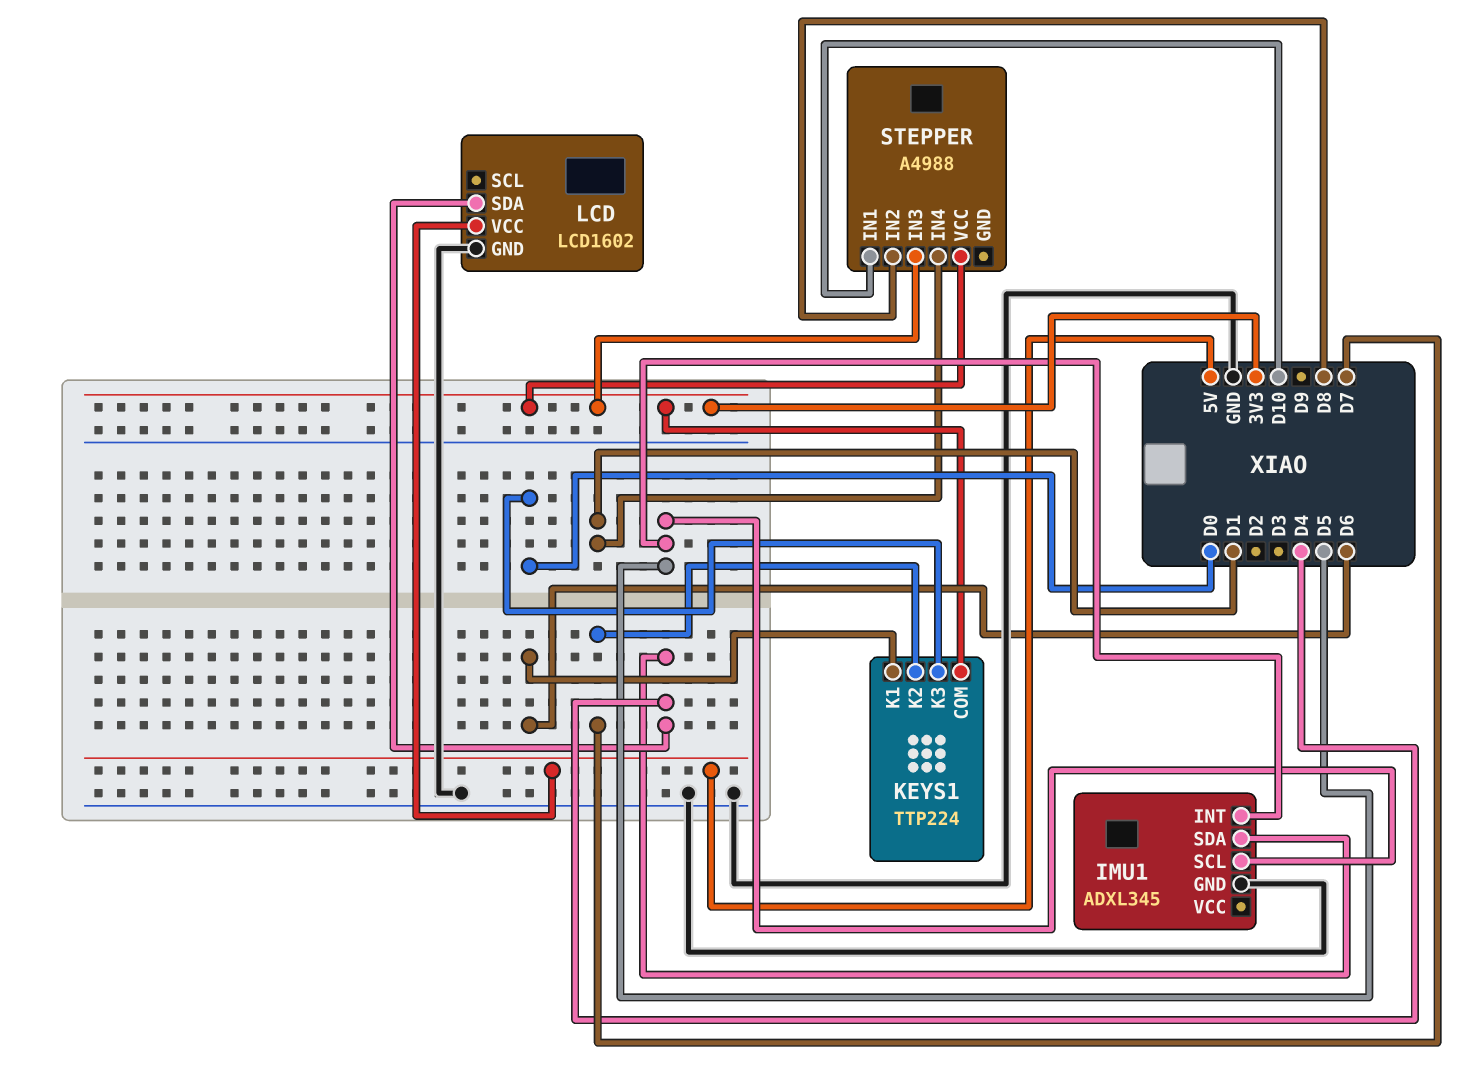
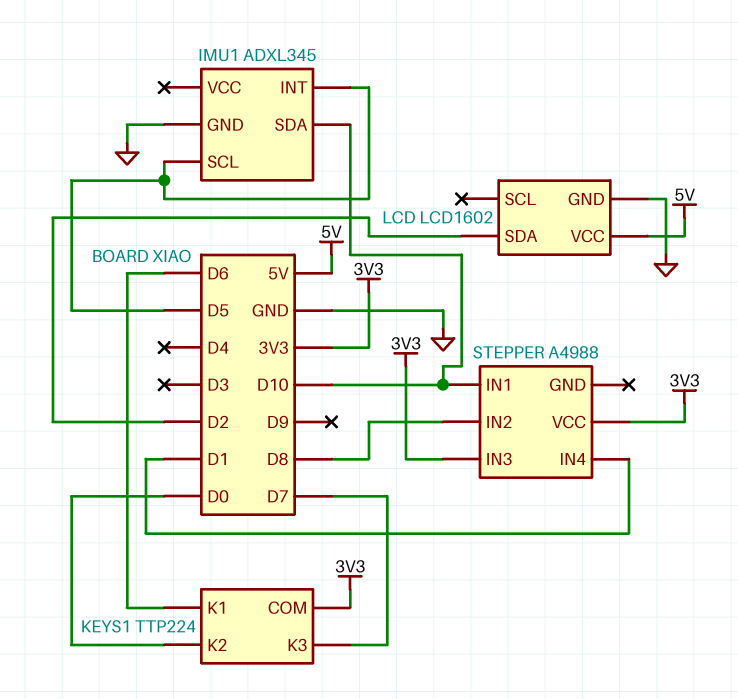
IMU1 pin SDA: D4 -> D10
KEYS1 pin K2: D7 -> D0
KEYS1 pin K3: D0 -> D7
LCD pin SDA: D4 -> D2

